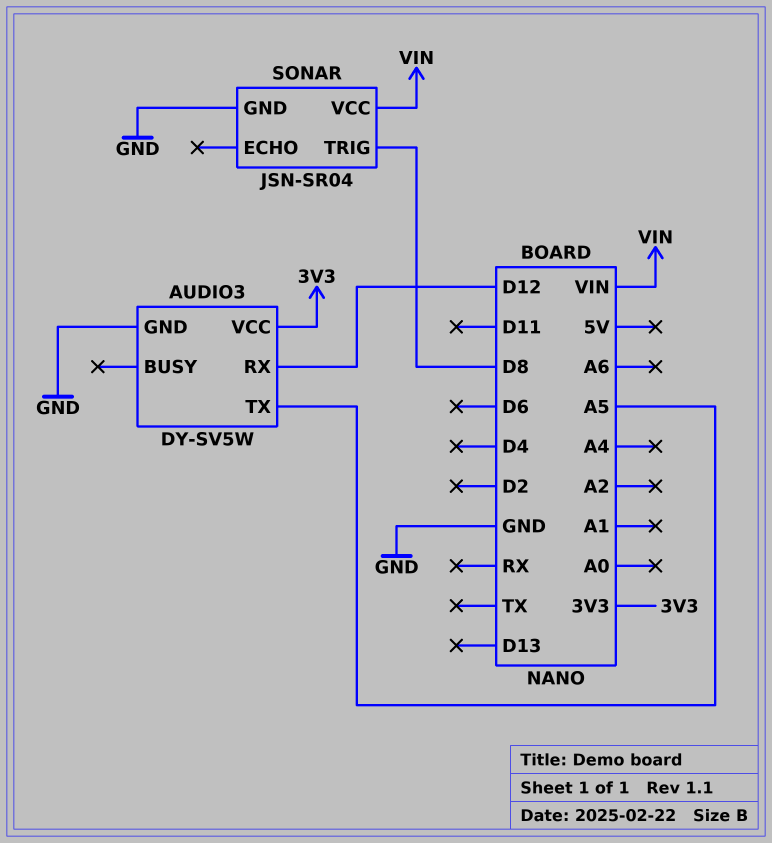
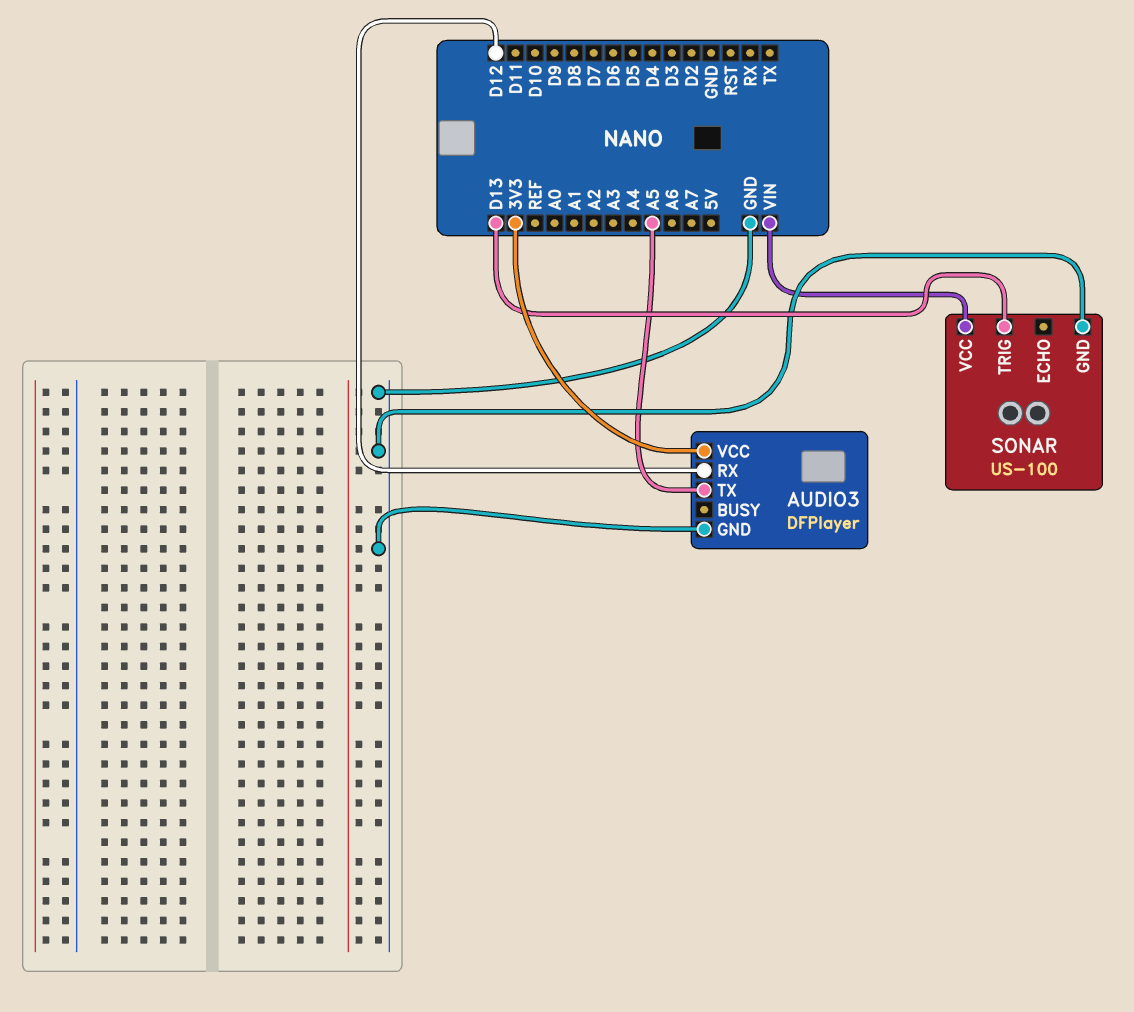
AUDIO3: DY-SV5W -> DFPlayer
SONAR: JSN-SR04 -> US-100
SONAR pin TRIG: D8 -> D13

